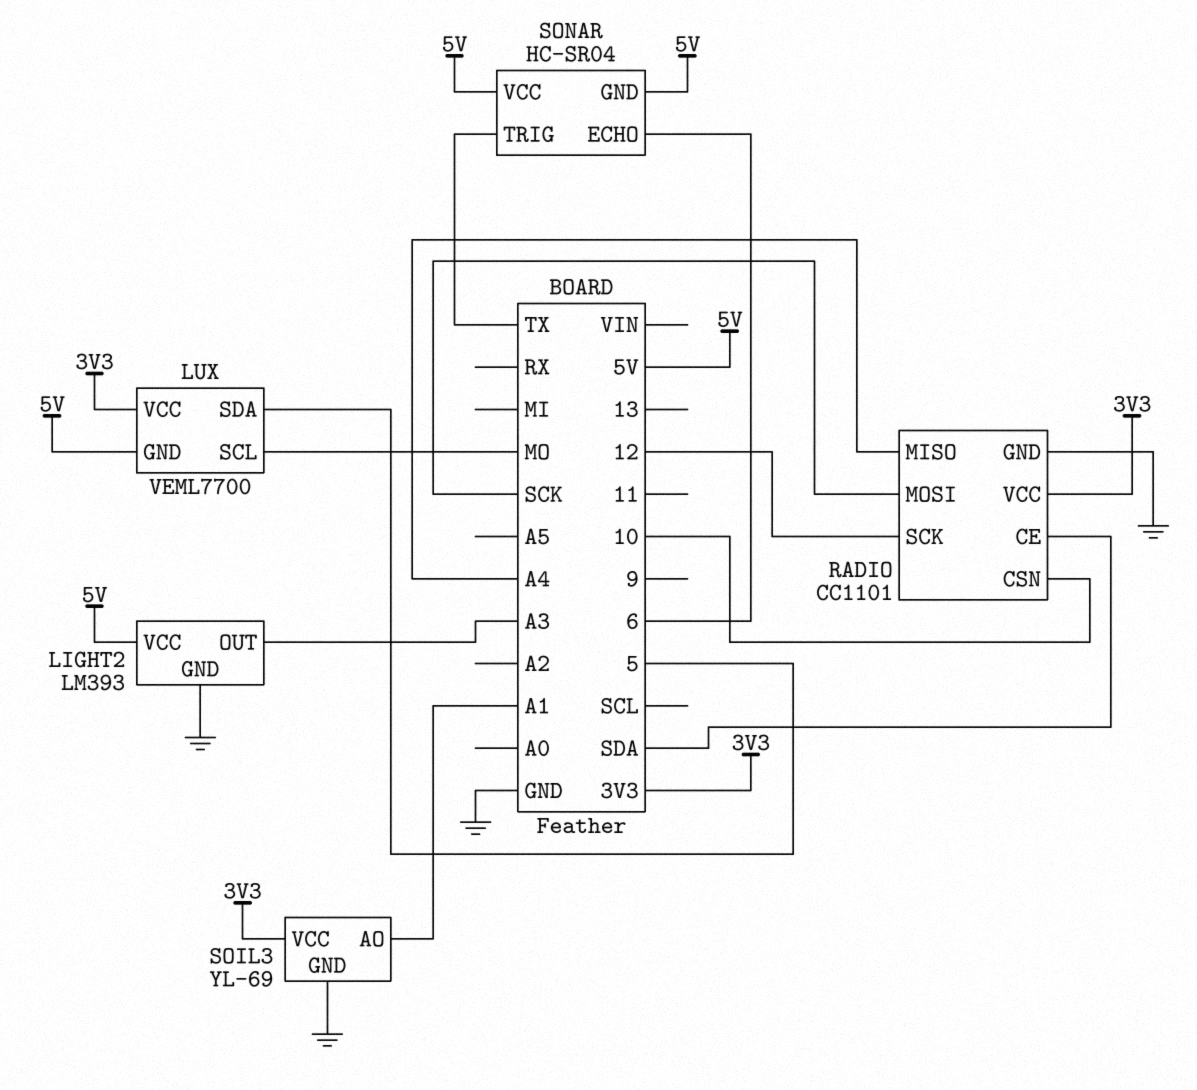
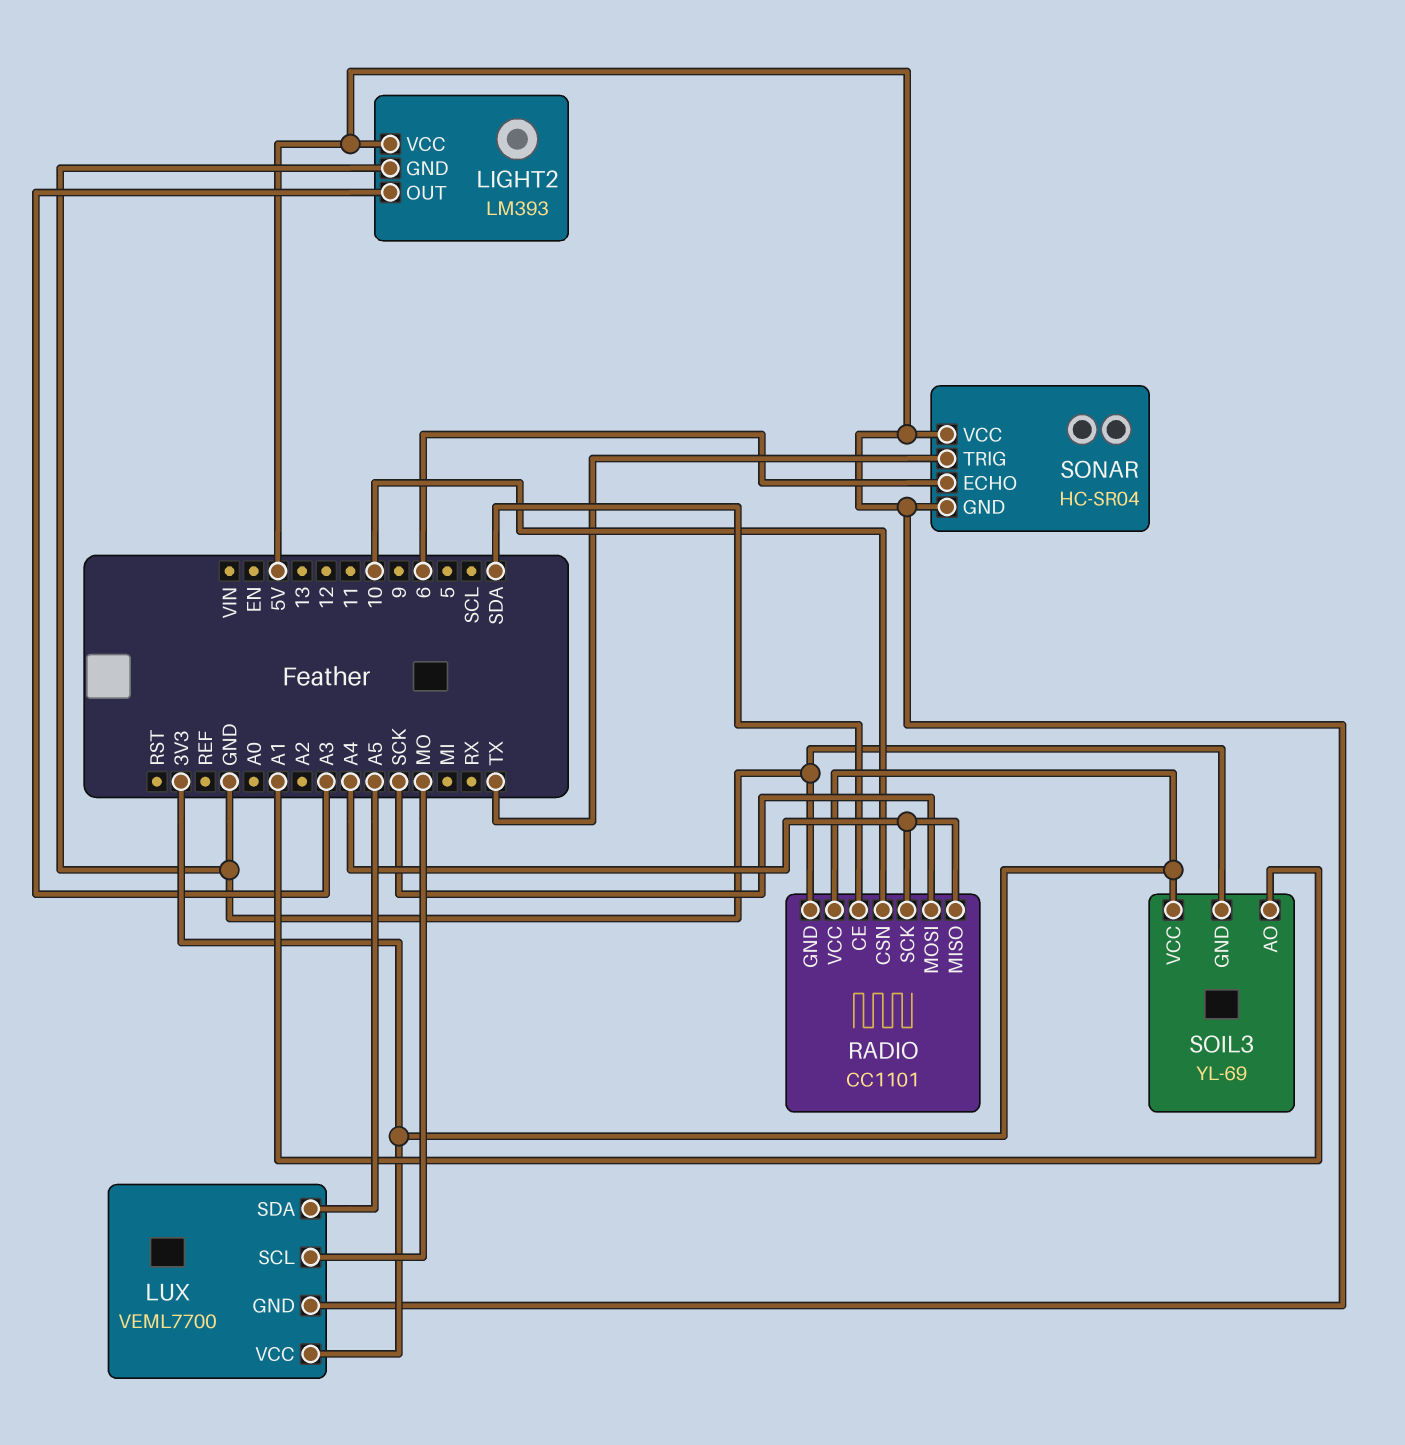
LUX pin SDA: 5 -> A5
RADIO pin SCK: 12 -> A4

